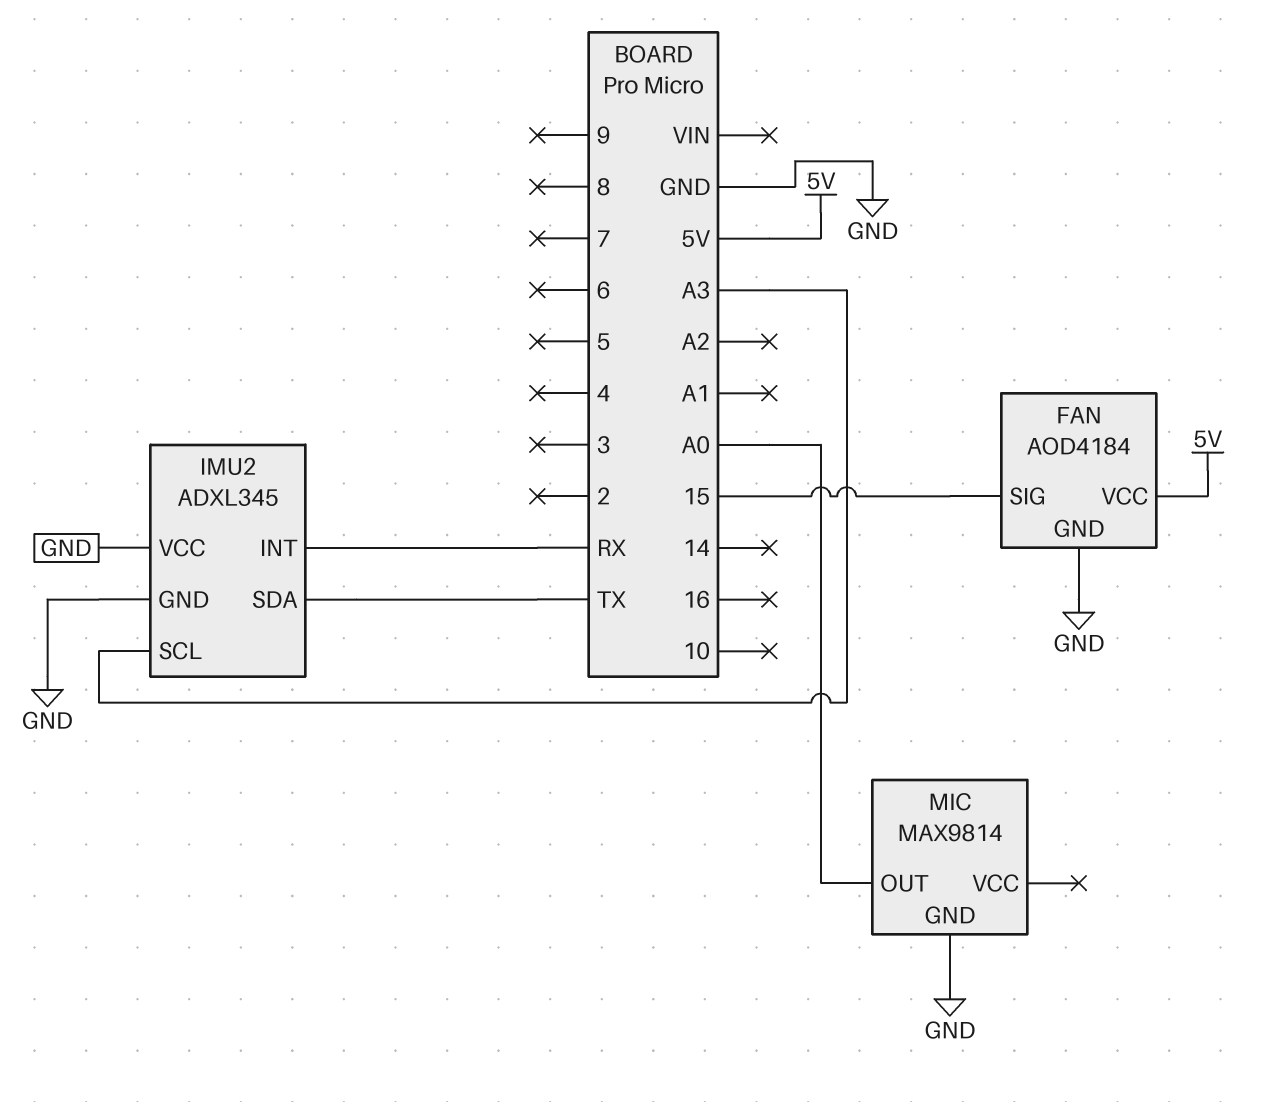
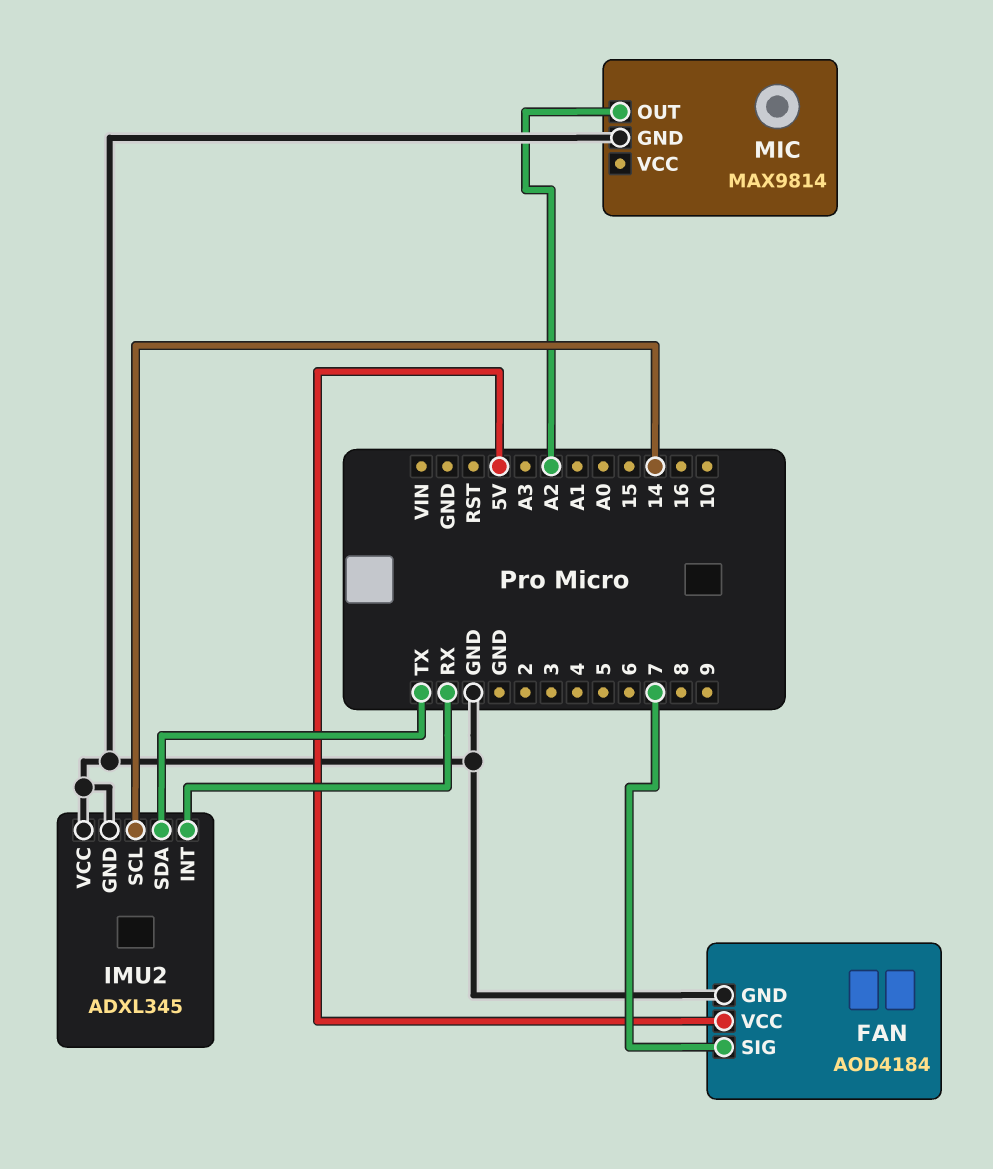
FAN pin SIG: 15 -> 7
IMU2 pin SCL: A3 -> 14
MIC pin OUT: A0 -> A2

